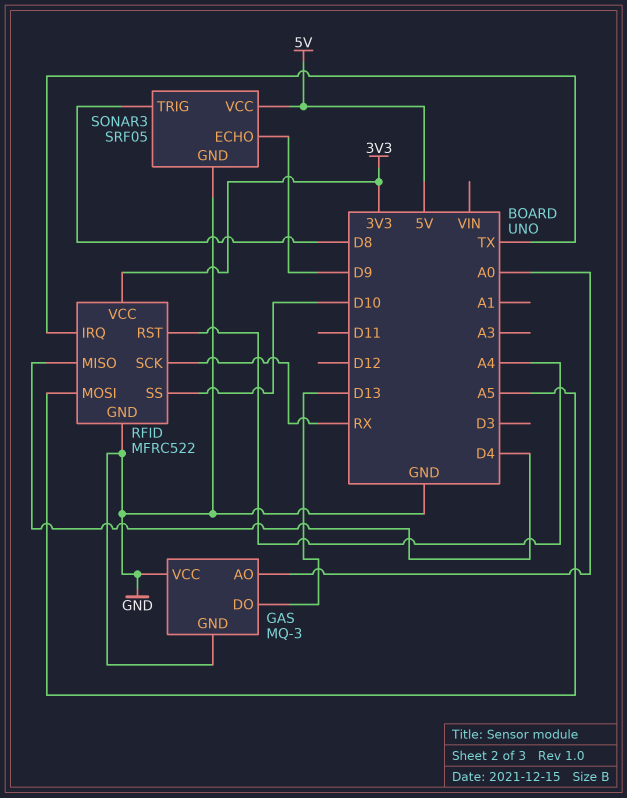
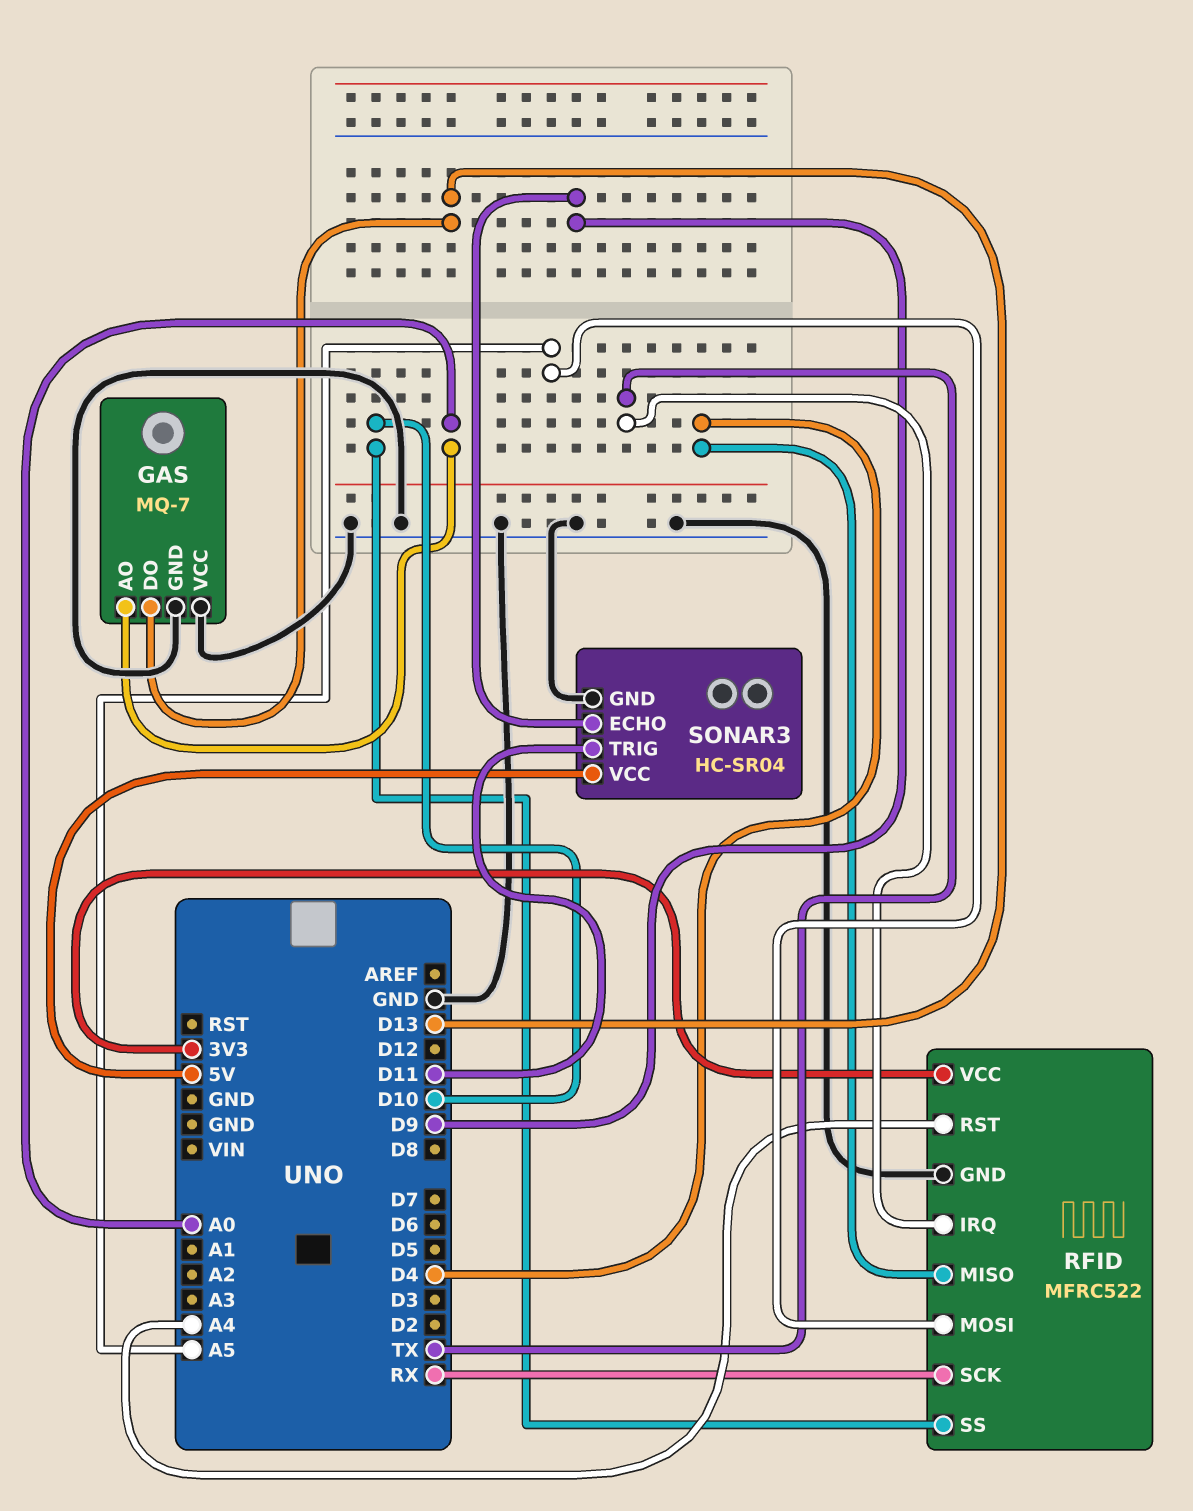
GAS: MQ-3 -> MQ-7
SONAR3: SRF05 -> HC-SR04
SONAR3 pin TRIG: D8 -> D11

